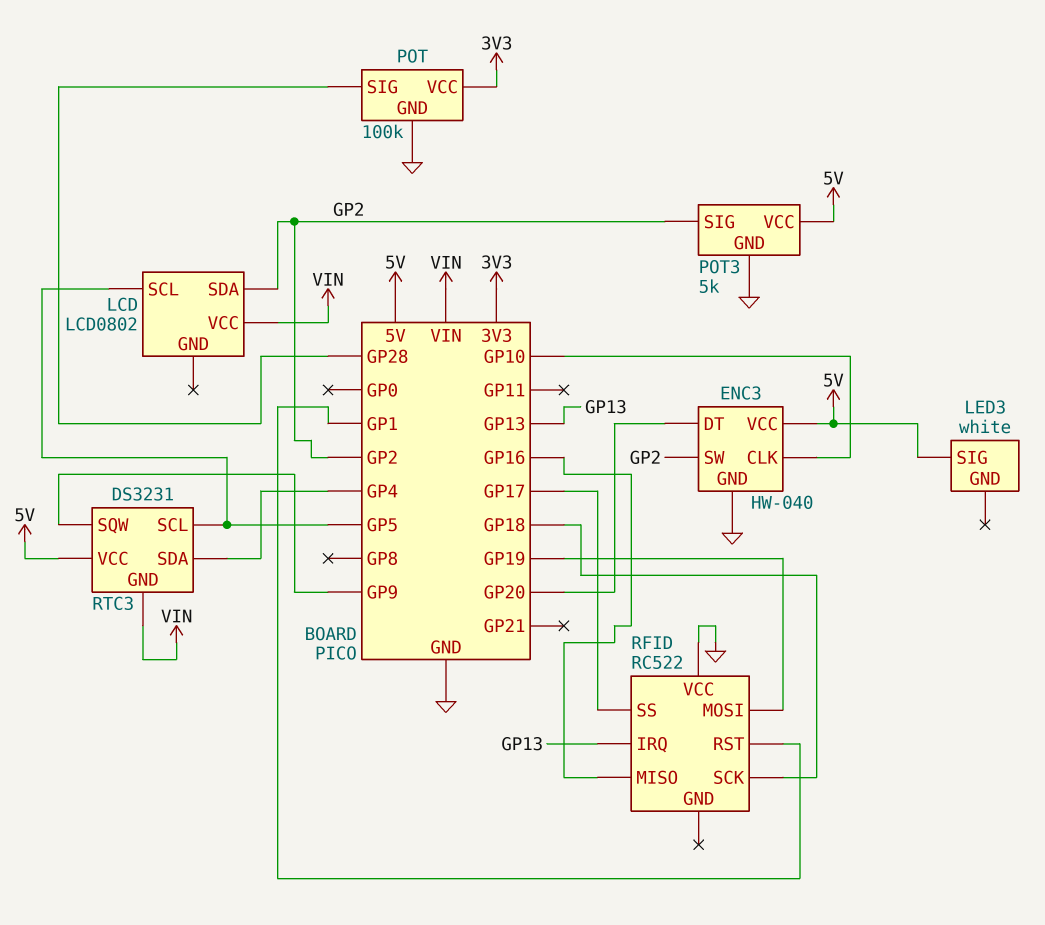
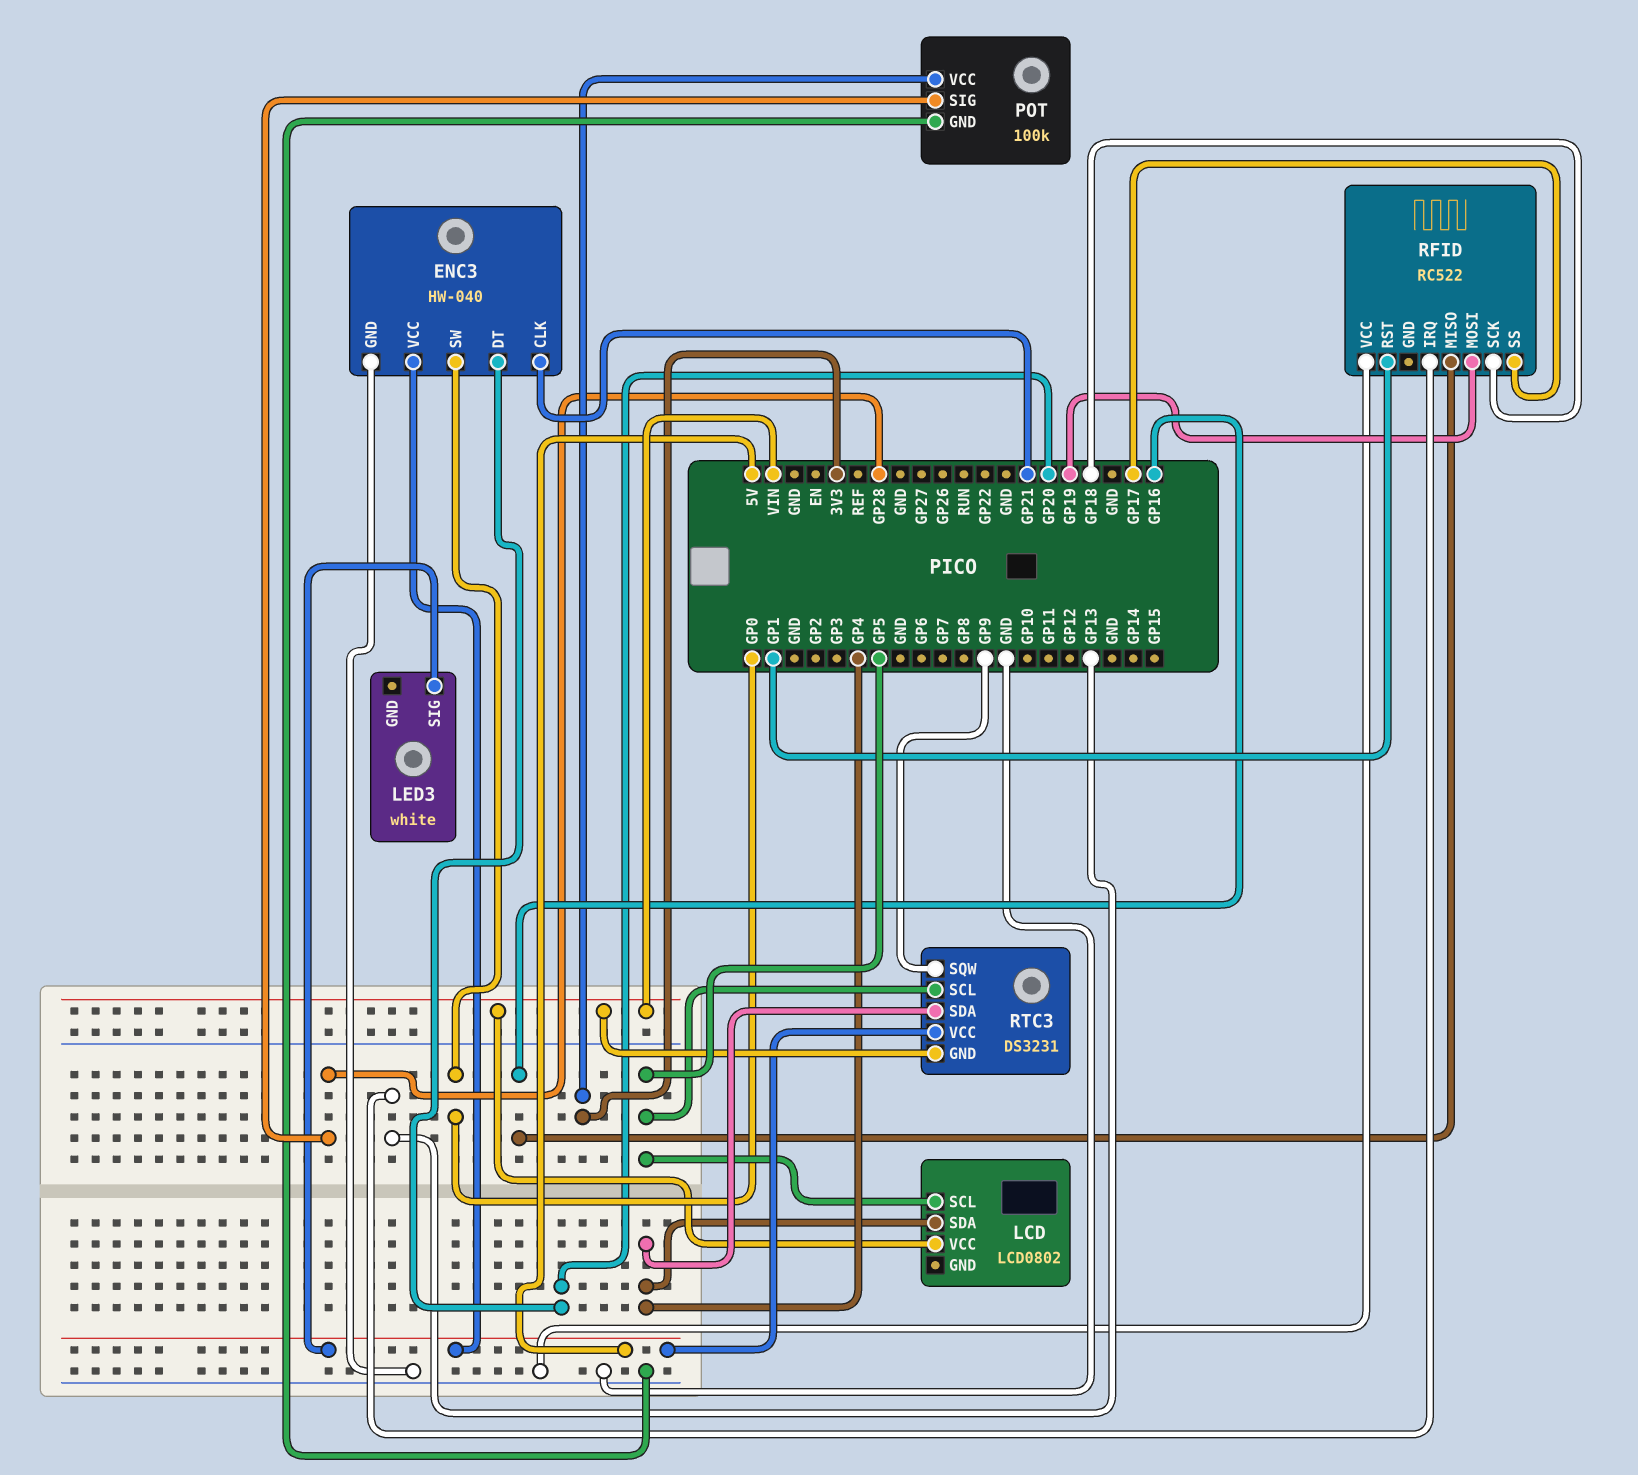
ENC3 pin CLK: GP10 -> GP21
ENC3 pin SW: GP2 -> GP0
LCD pin SDA: GP2 -> GP4
POT3: 5k -> none
POT3 pin GND: GND -> none
POT3 pin SIG: GP2 -> none
POT3 pin VCC: 5V -> none

